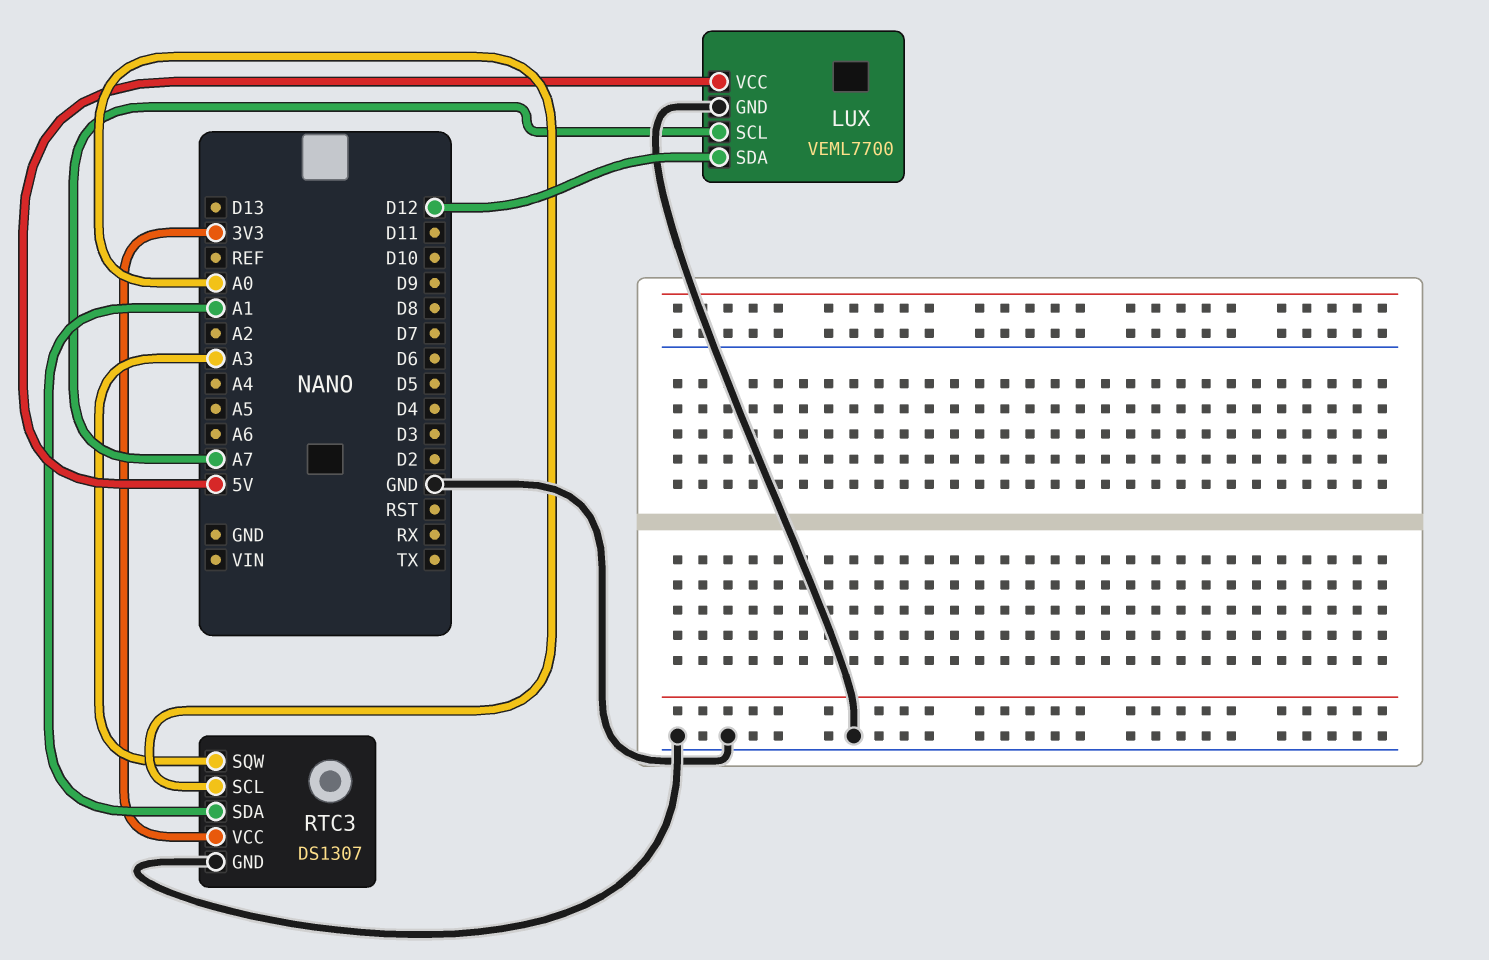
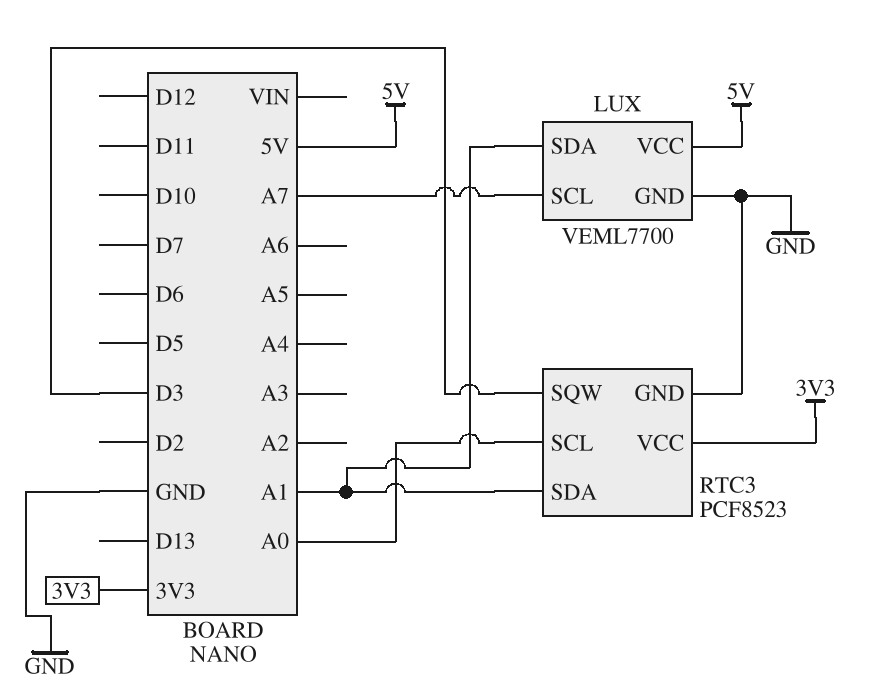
LUX pin SDA: D12 -> A1
RTC3: DS1307 -> PCF8523
RTC3 pin SQW: A3 -> D3

